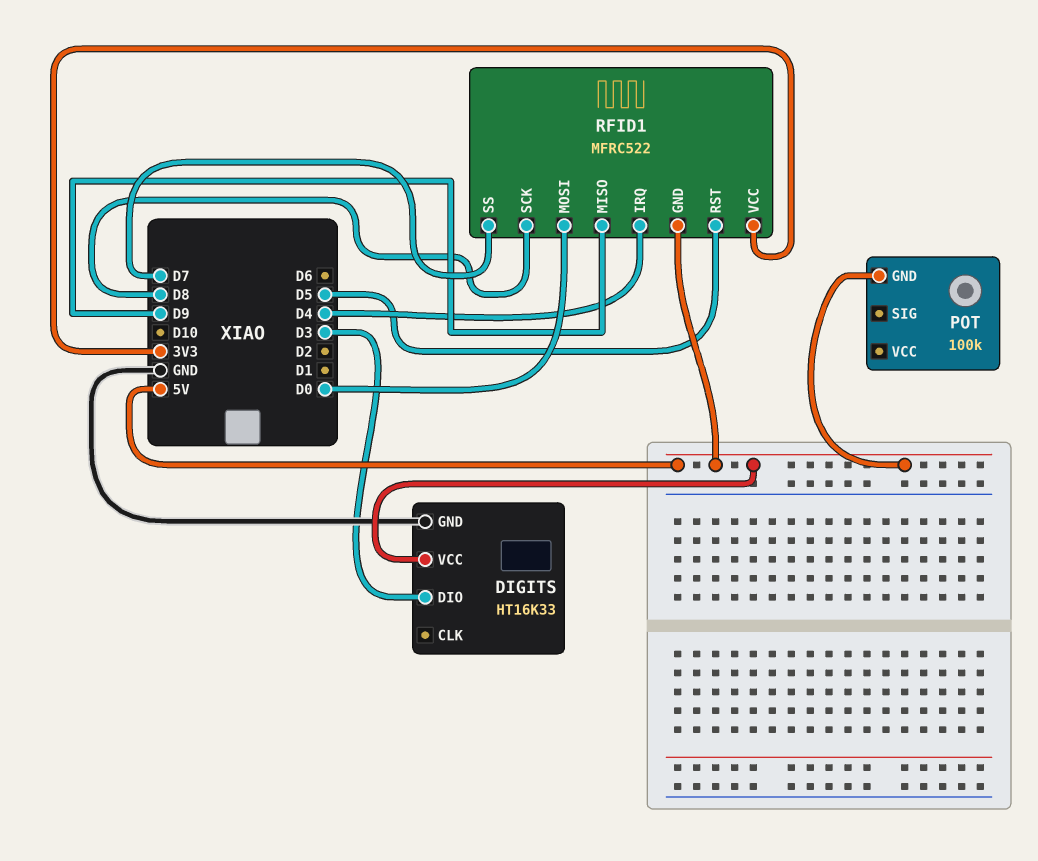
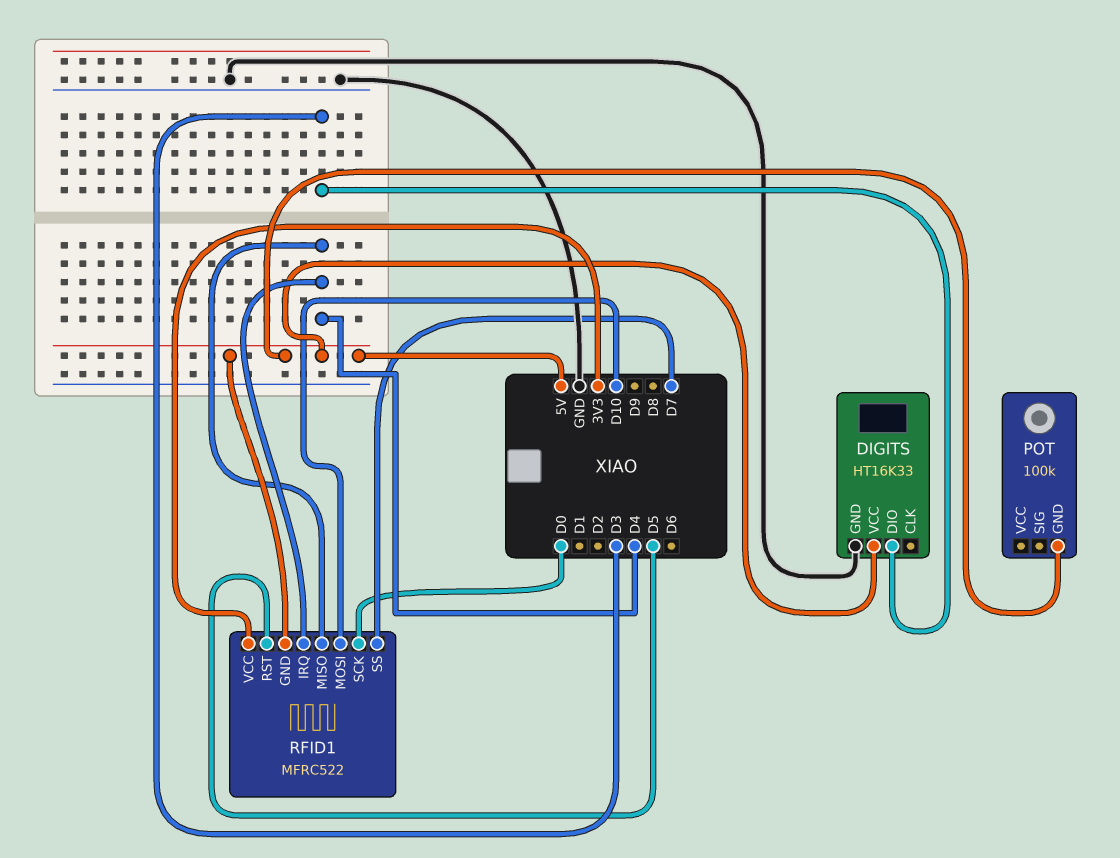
RFID1 pin MISO: D9 -> D4
RFID1 pin MOSI: D0 -> D10
RFID1 pin SCK: D8 -> D0

